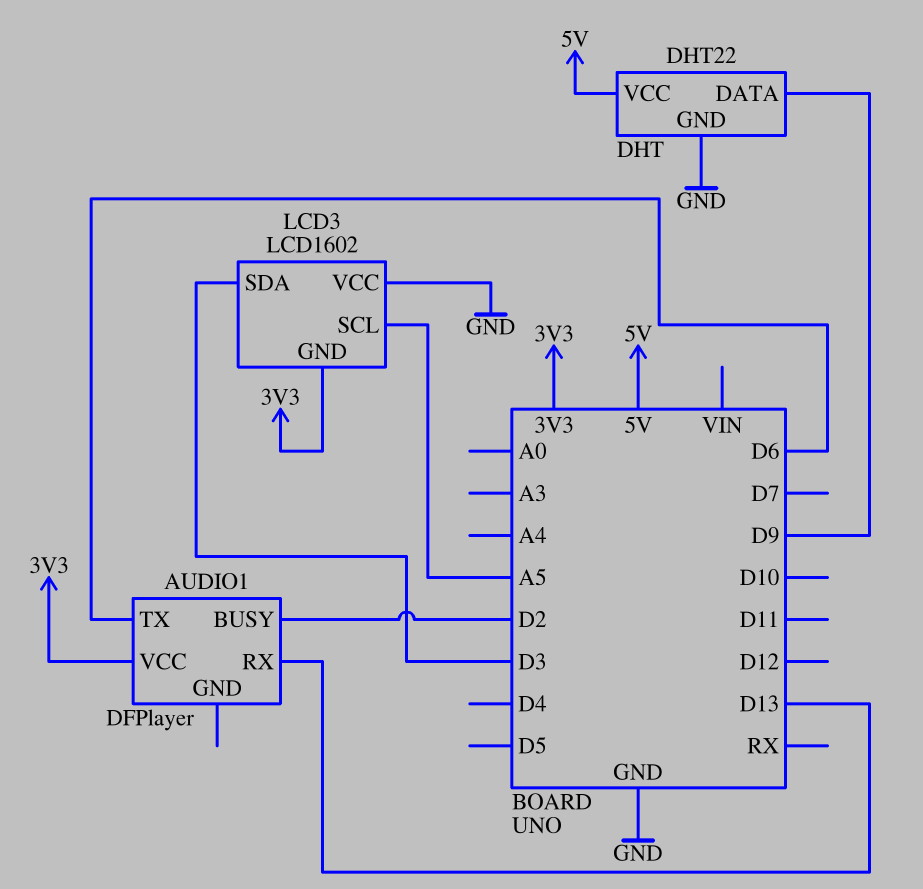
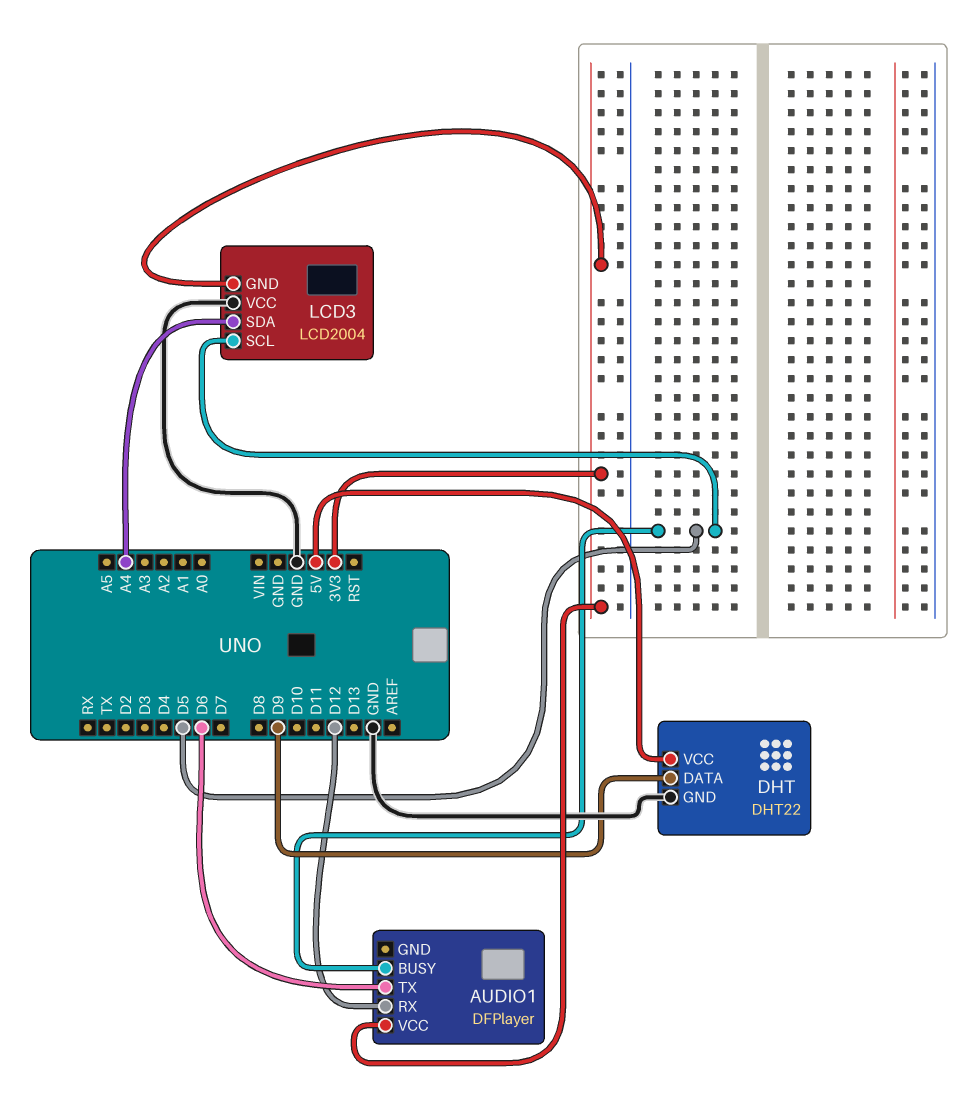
AUDIO1 pin BUSY: D2 -> D5
AUDIO1 pin RX: D13 -> D12
LCD3: LCD1602 -> LCD2004
LCD3 pin SCL: A5 -> D5
LCD3 pin SDA: D3 -> A4

